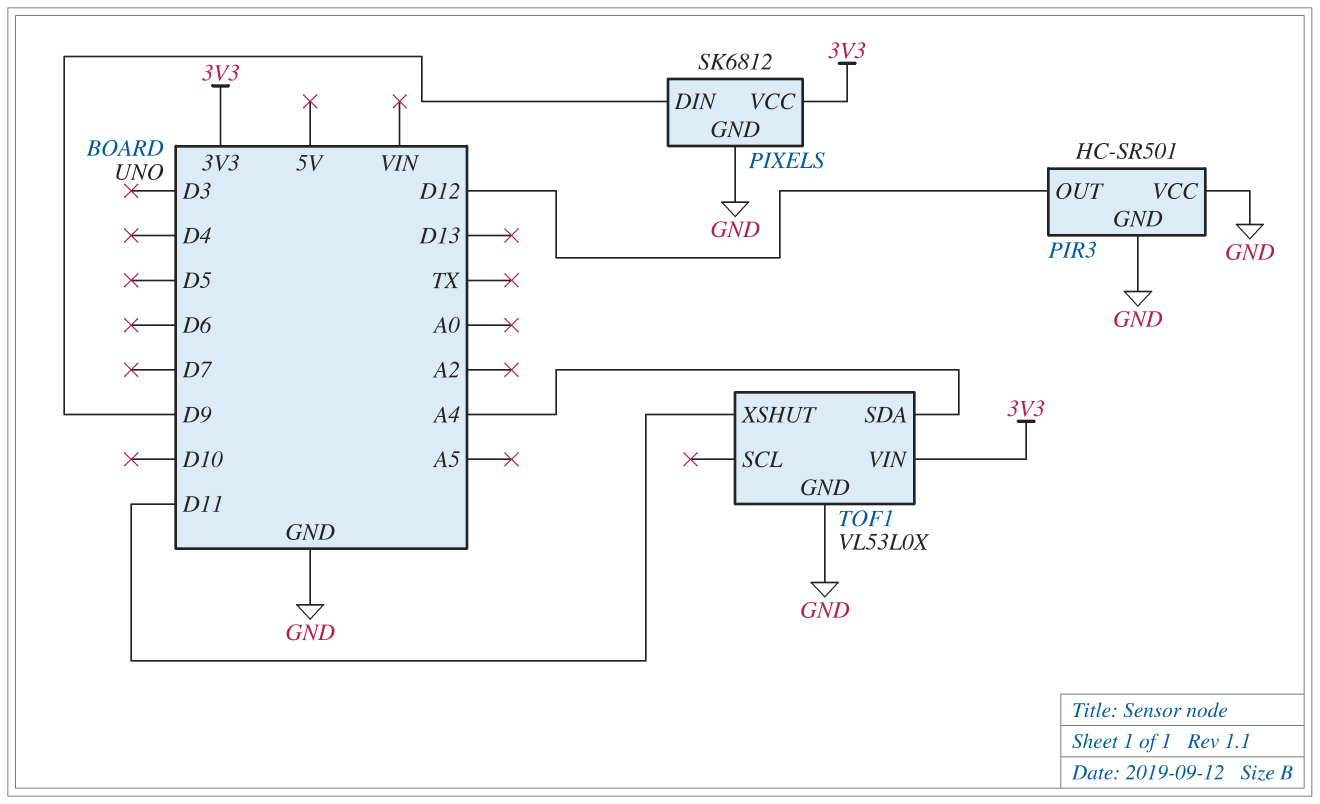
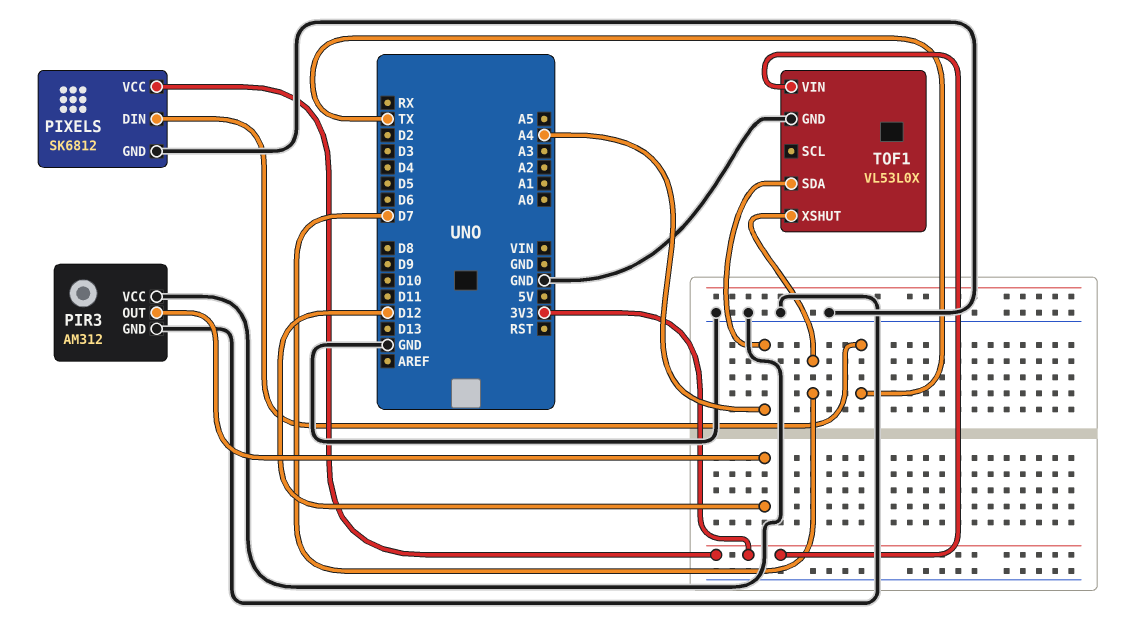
PIR3: HC-SR501 -> AM312
PIXELS pin DIN: D9 -> TX
TOF1 pin XSHUT: D11 -> D7

